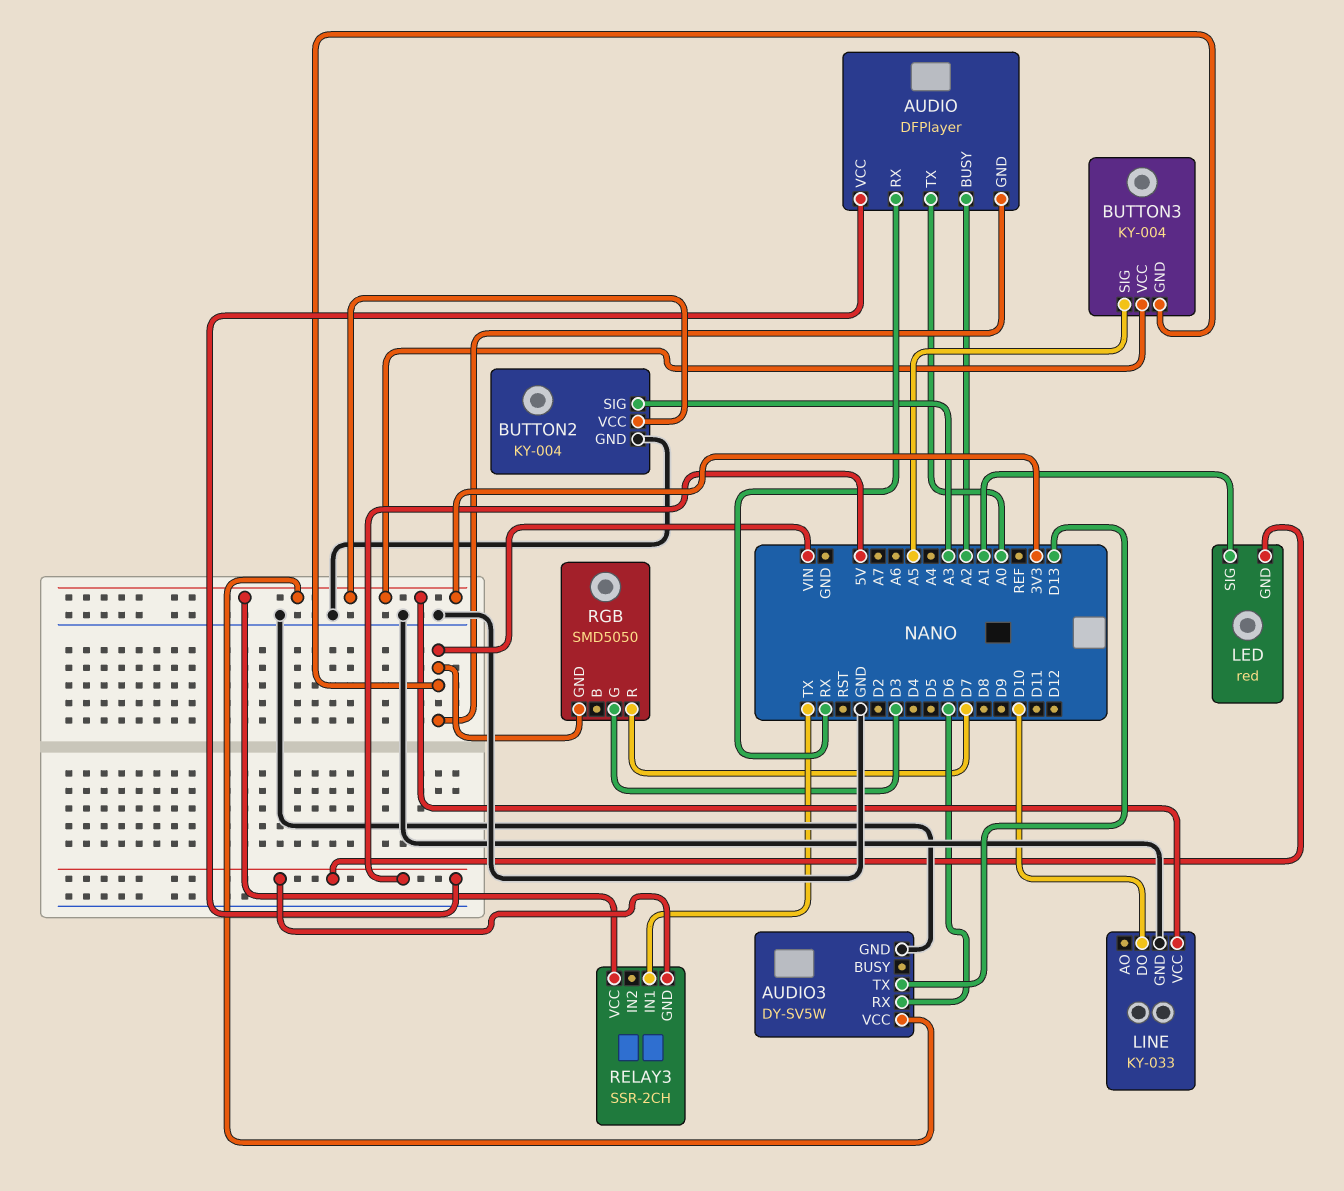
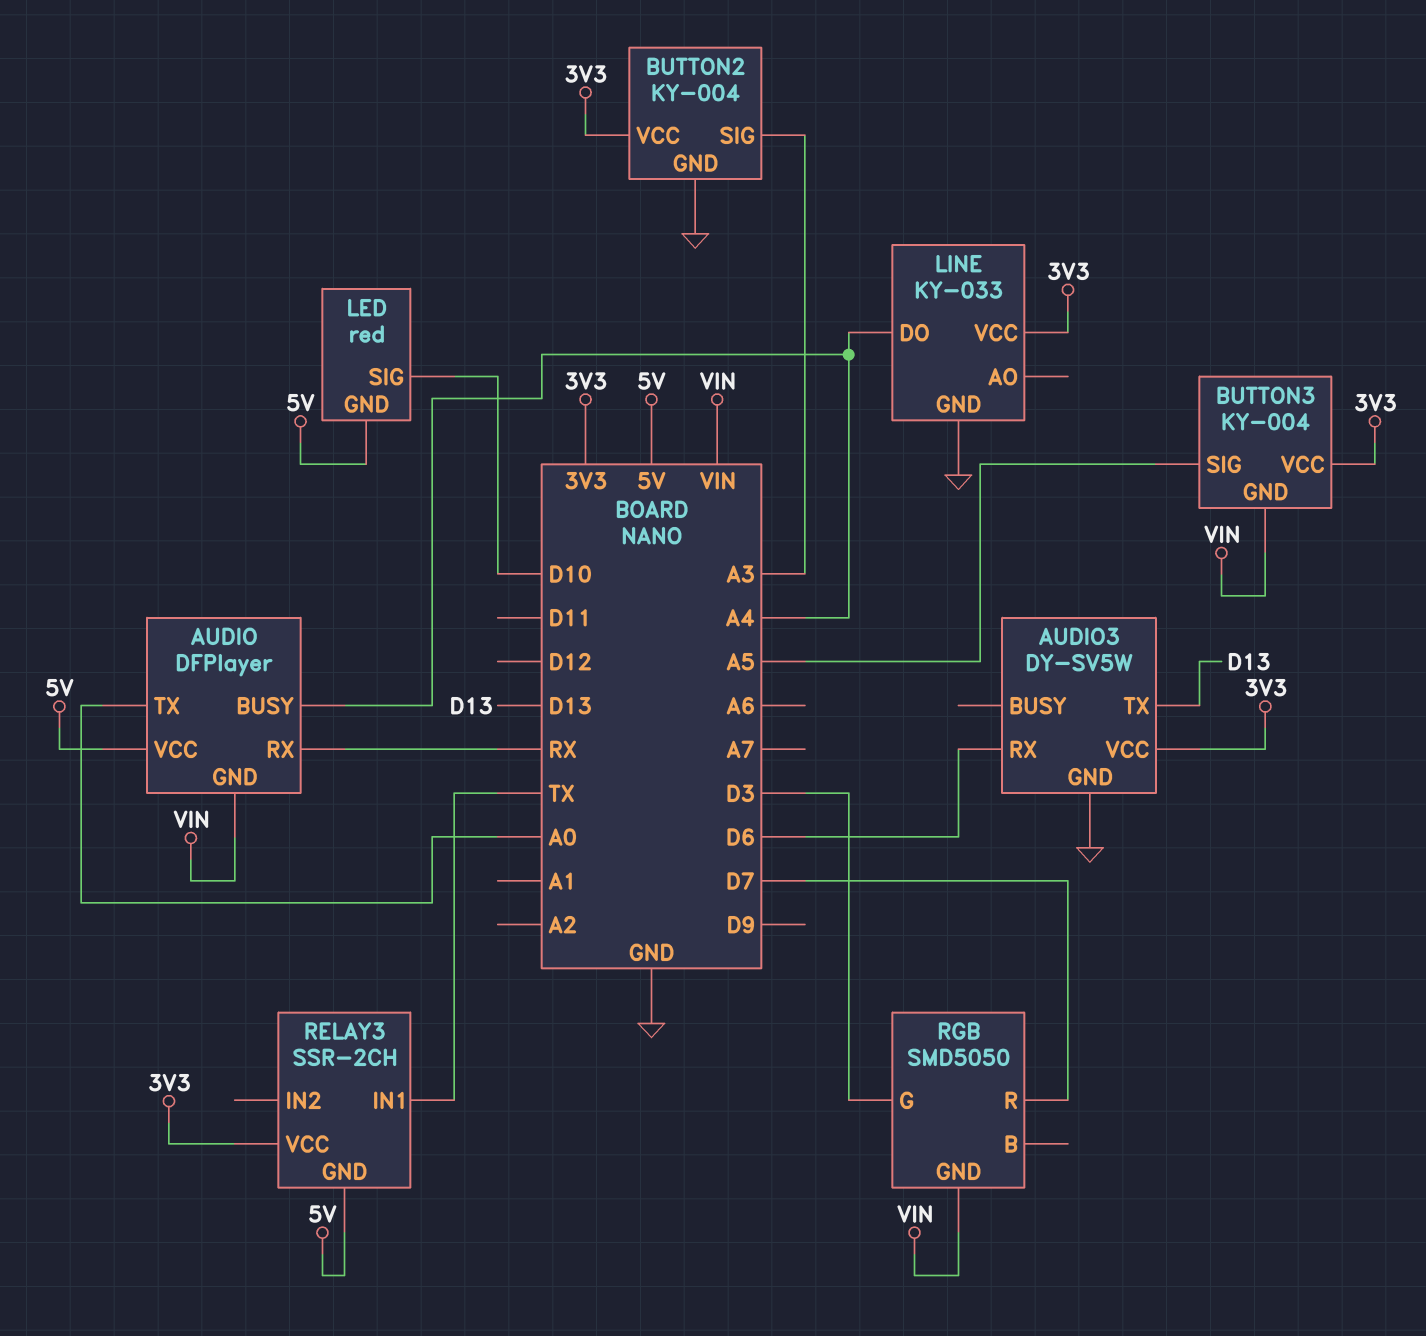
AUDIO pin BUSY: A2 -> A4
LED pin SIG: A1 -> D10
LINE pin DO: D10 -> A4

